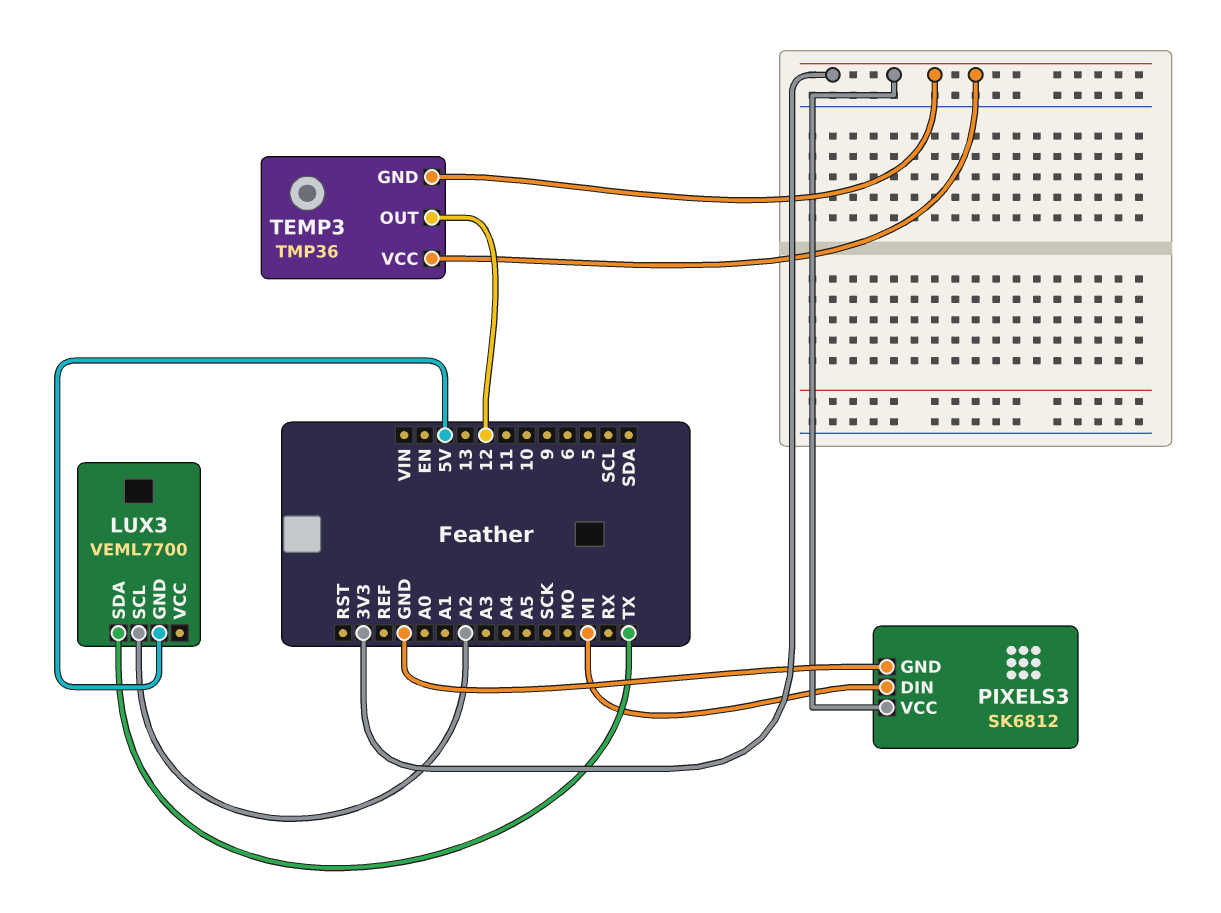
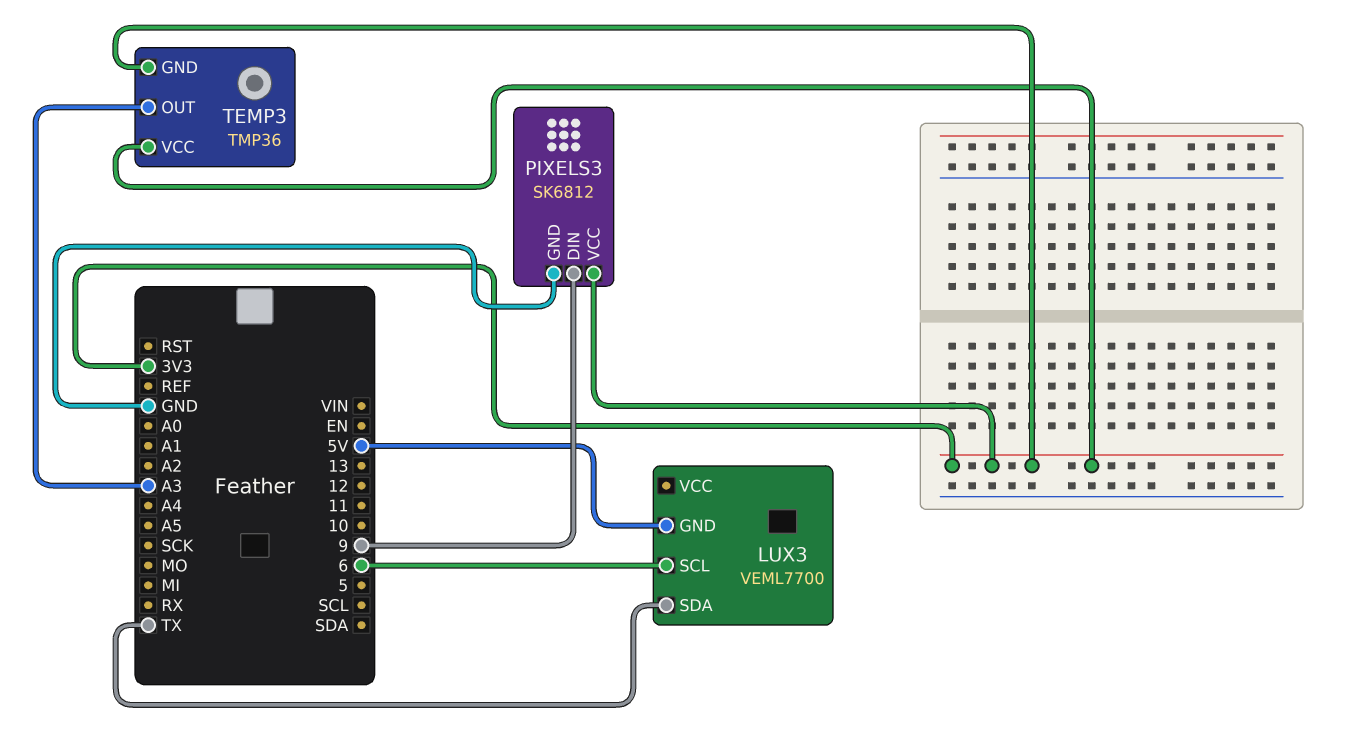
LUX3 pin SCL: A2 -> 6
PIXELS3 pin DIN: MI -> 9
TEMP3 pin OUT: 12 -> A3

